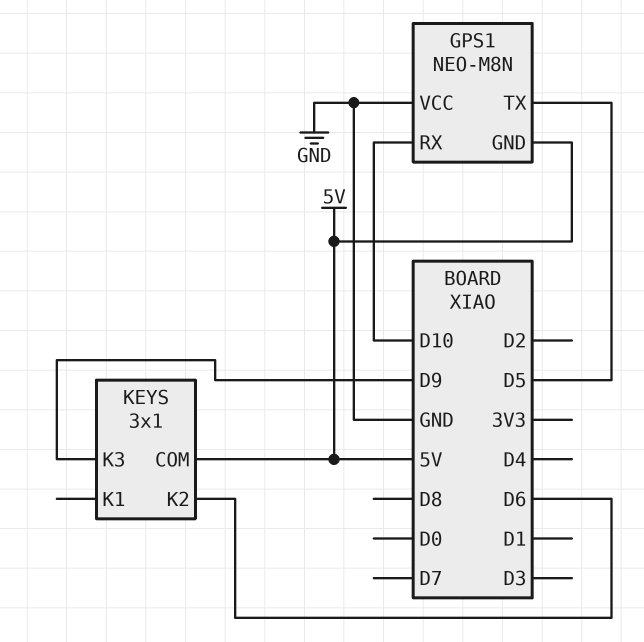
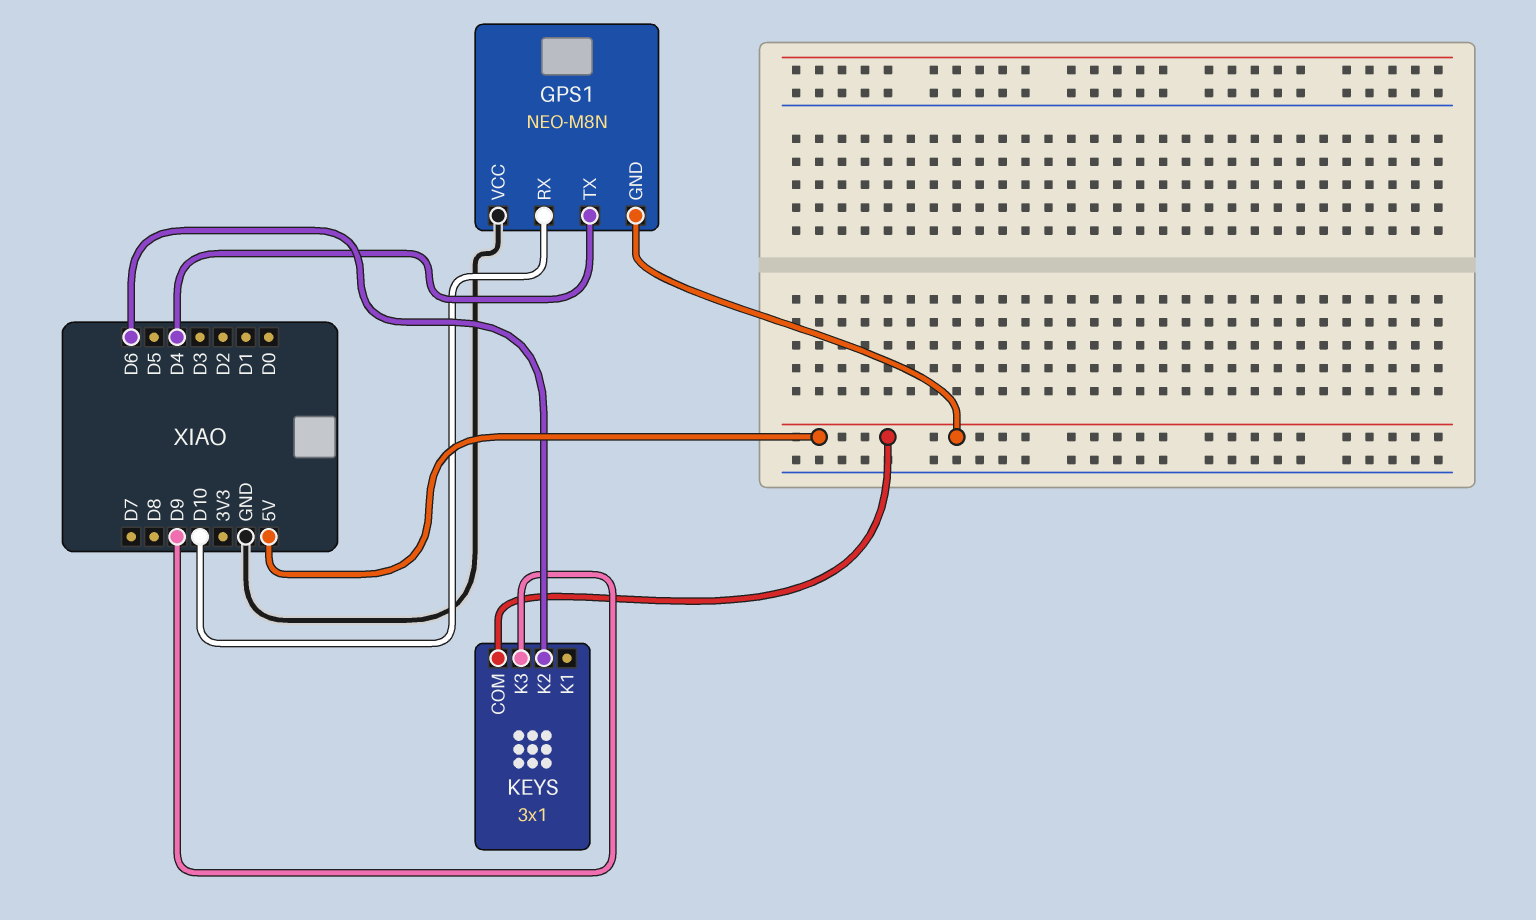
GPS1 pin TX: D5 -> D4

